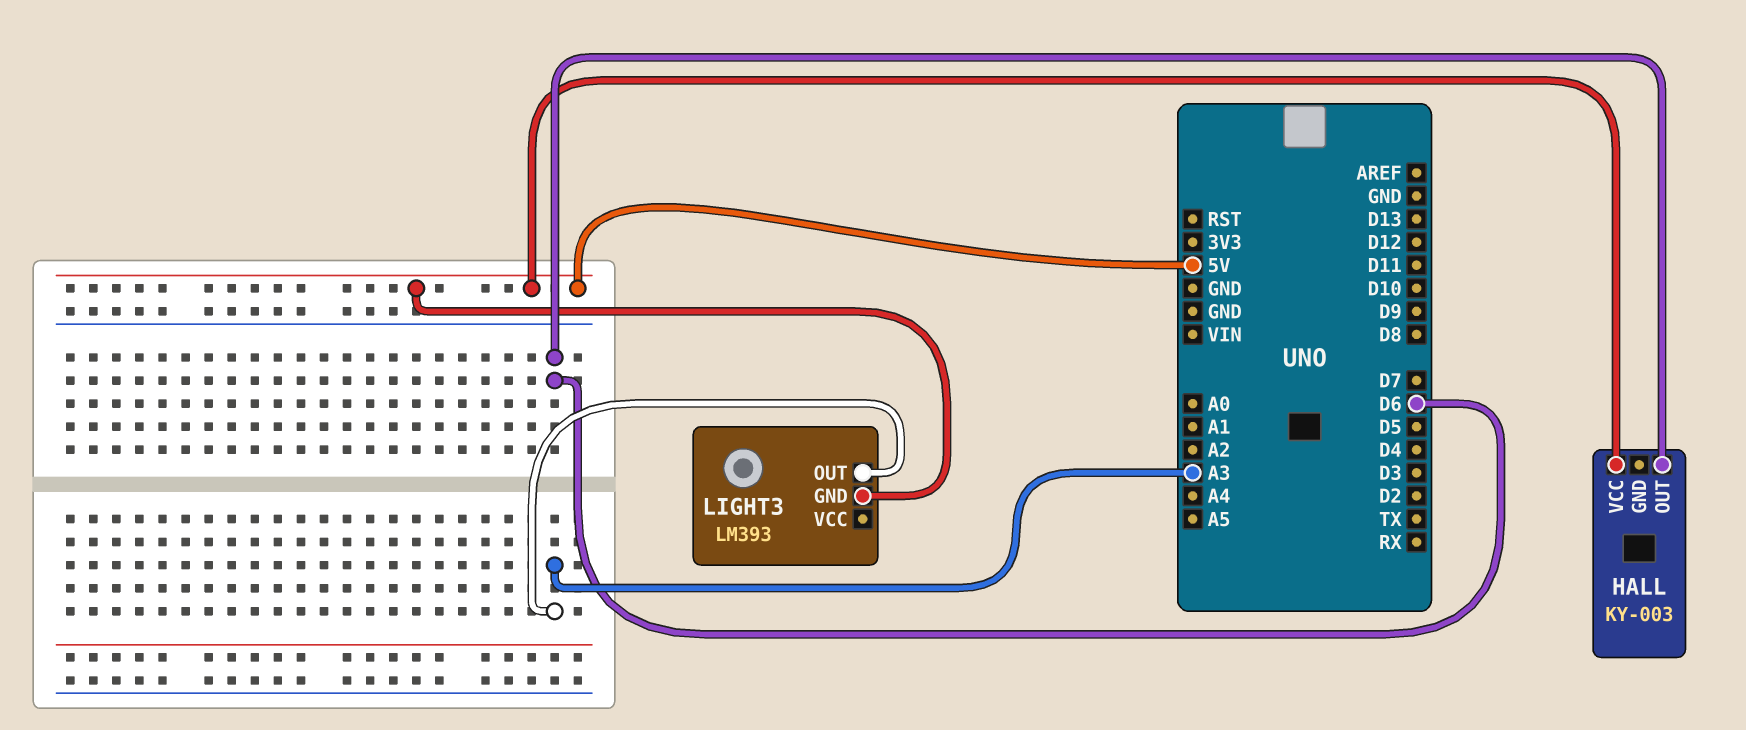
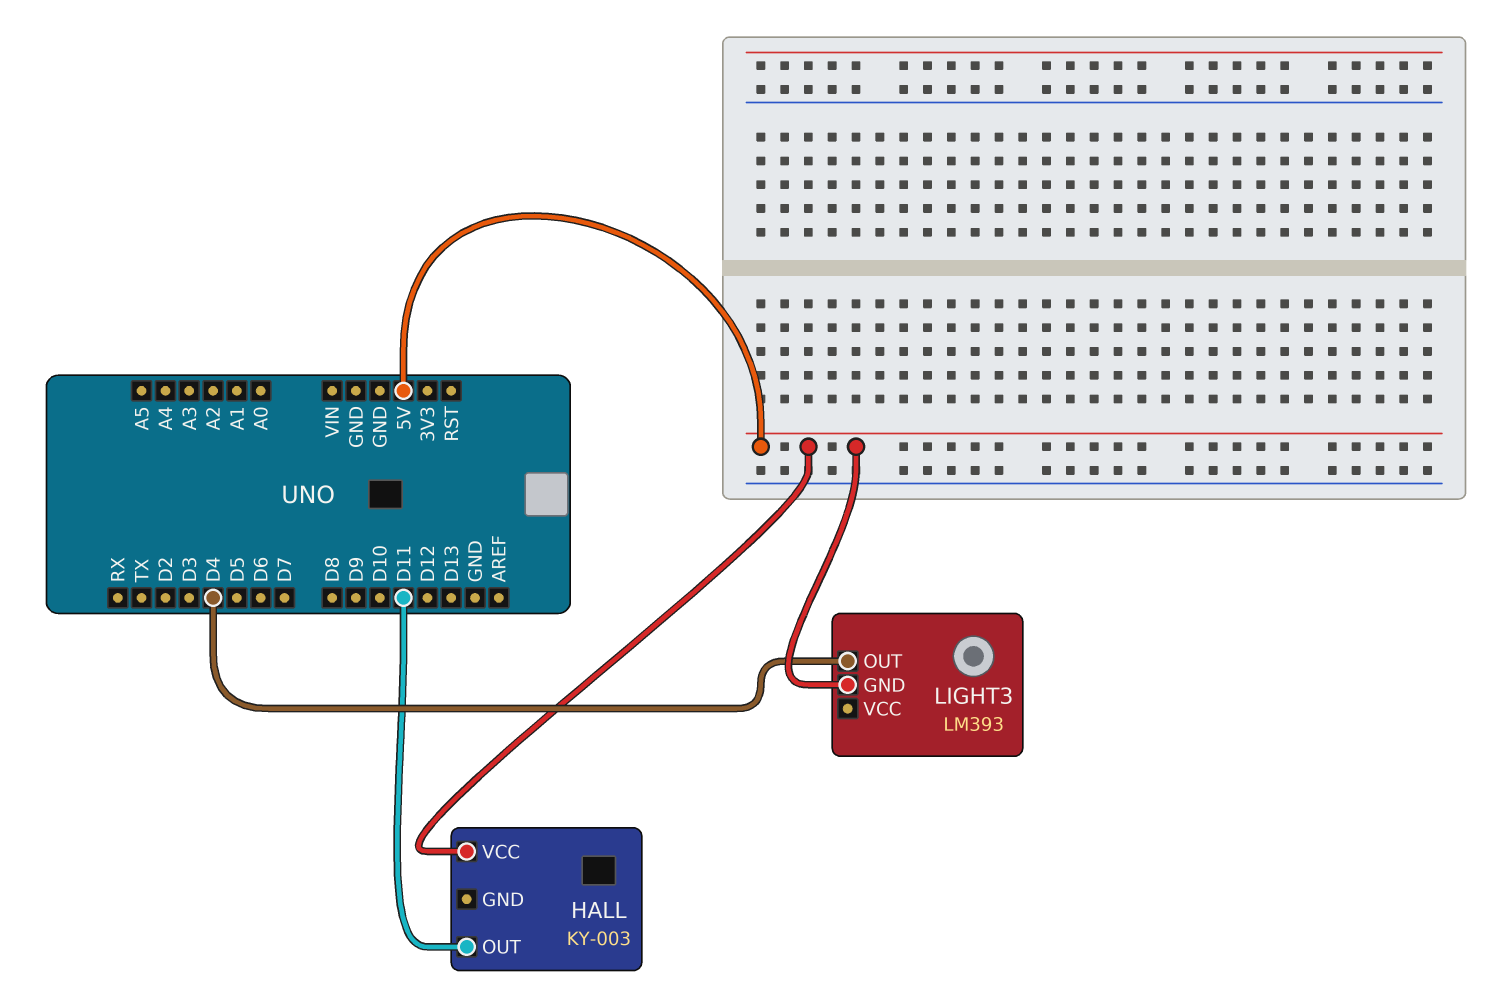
HALL pin OUT: D6 -> D11
LIGHT3 pin OUT: A3 -> D4

